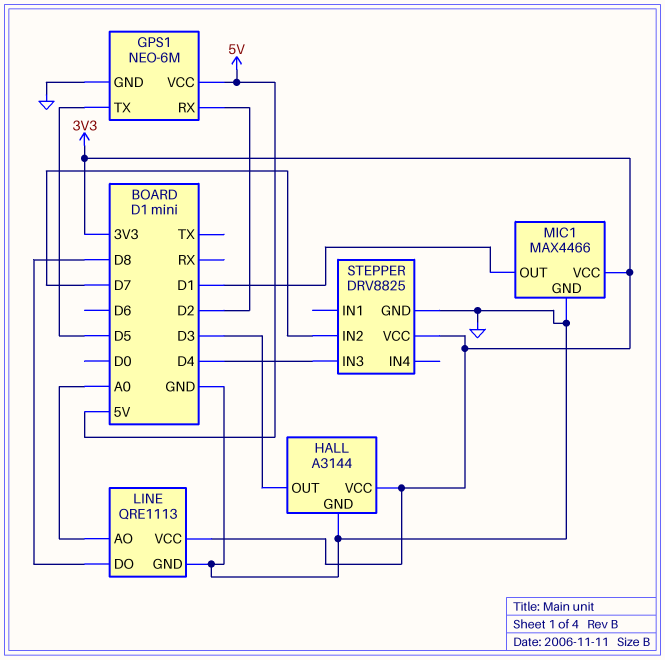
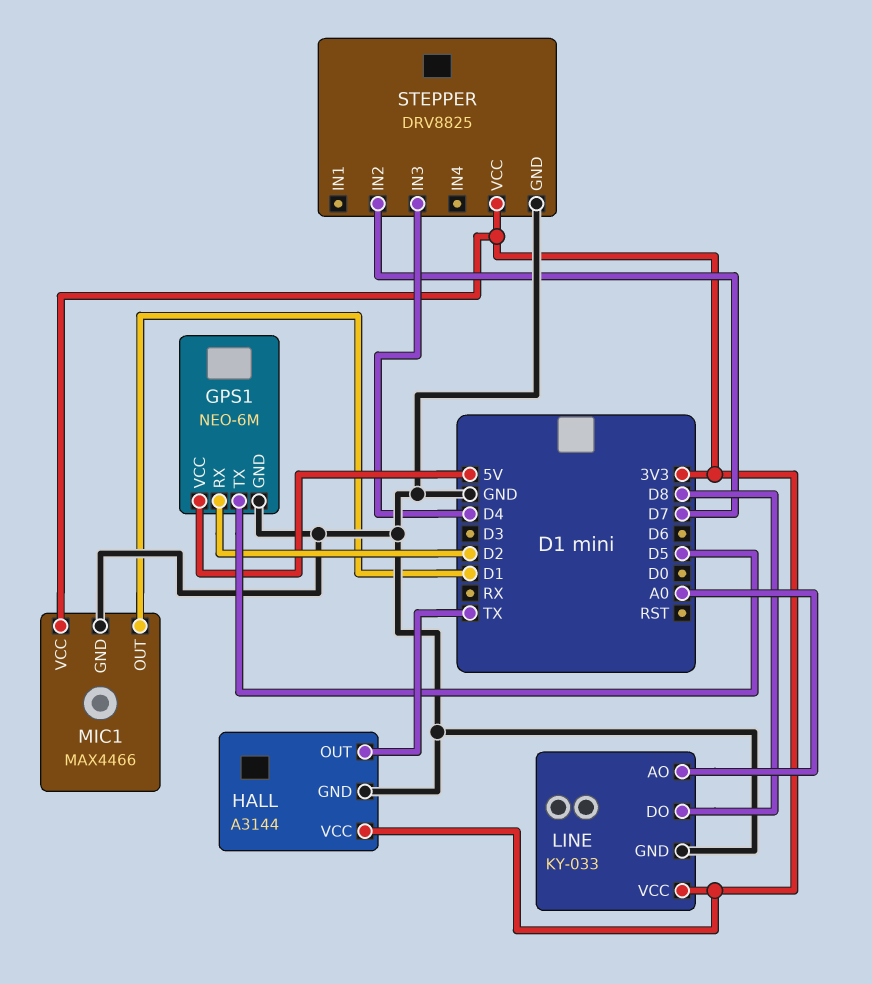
HALL pin OUT: D3 -> TX
LINE: QRE1113 -> KY-033

